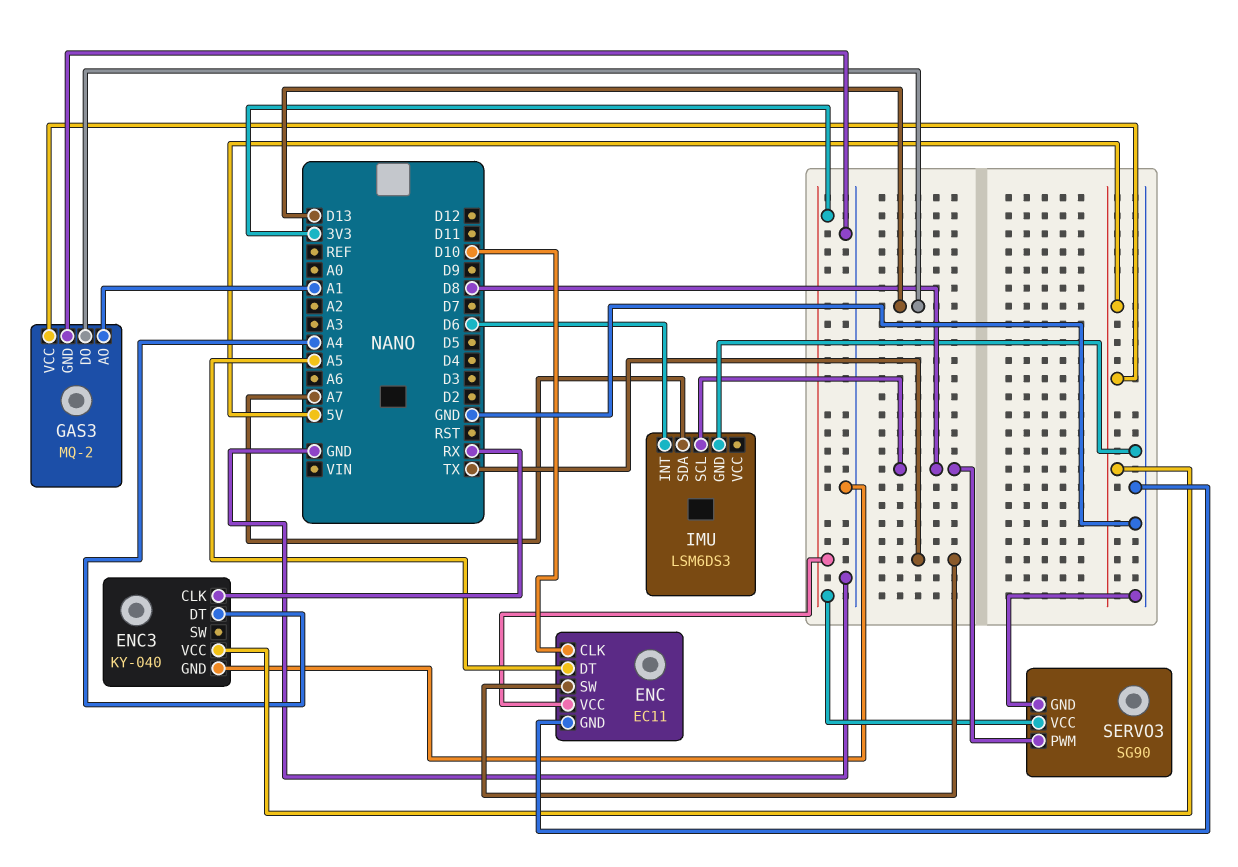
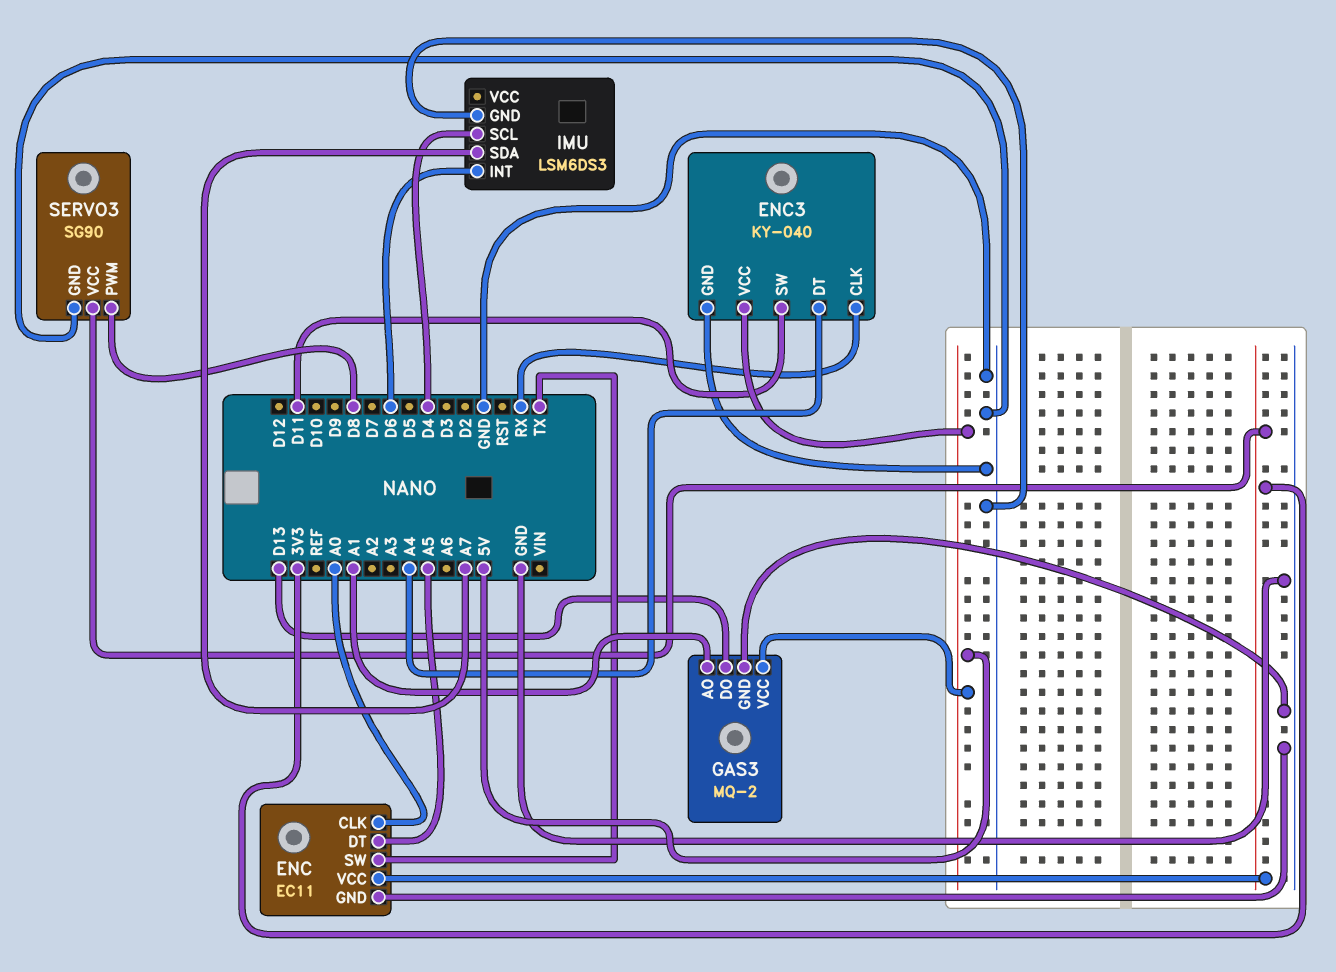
ENC pin CLK: D10 -> A0
ENC3 pin SW: none -> D11
IMU pin SCL: D8 -> D4

